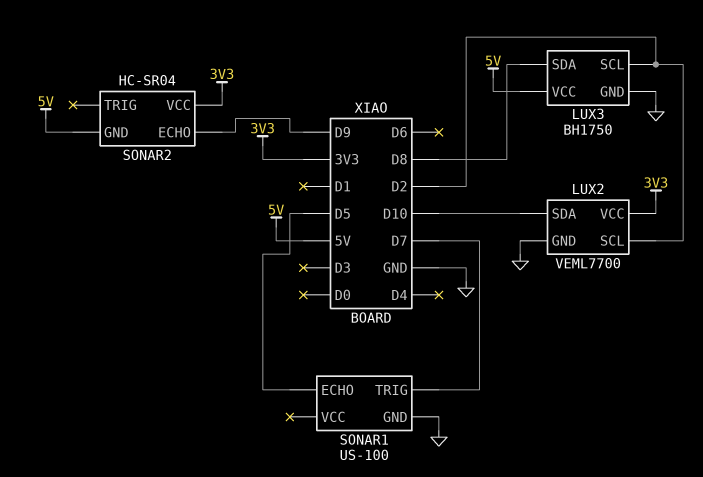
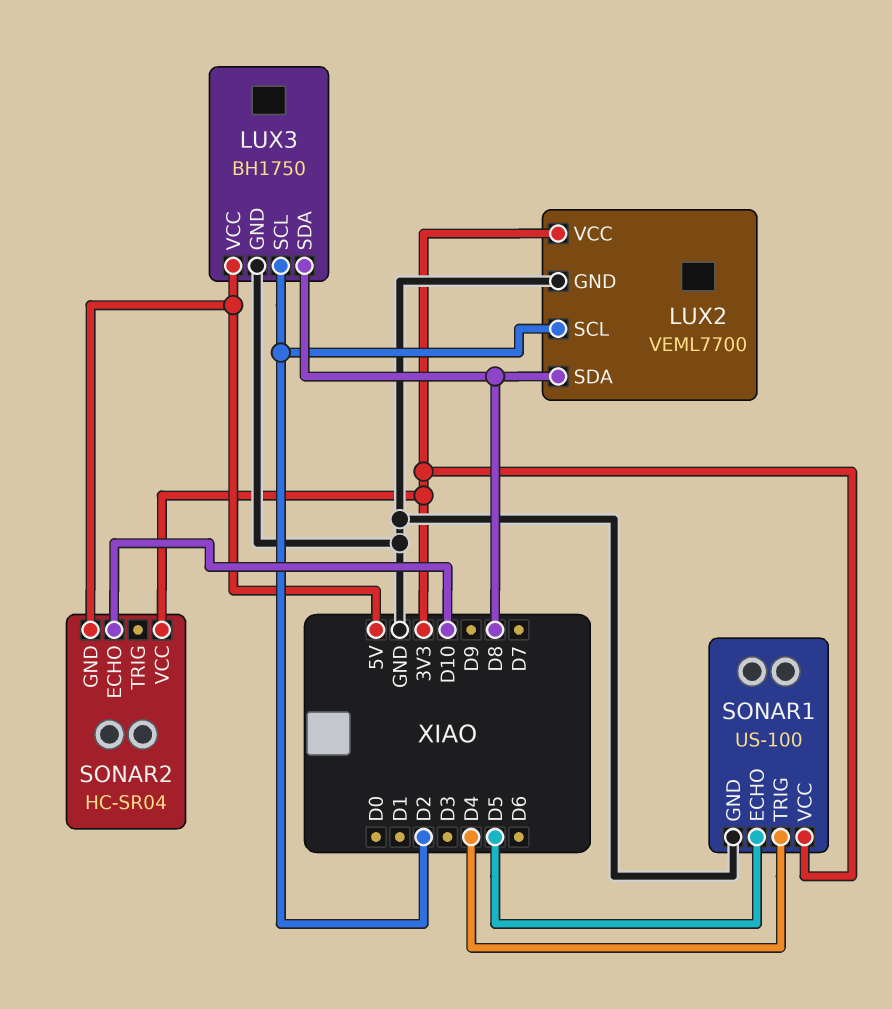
LUX2 pin SDA: D10 -> D8
SONAR1 pin TRIG: D7 -> D4
SONAR1 pin VCC: none -> 3V3
SONAR2 pin ECHO: D9 -> D10

